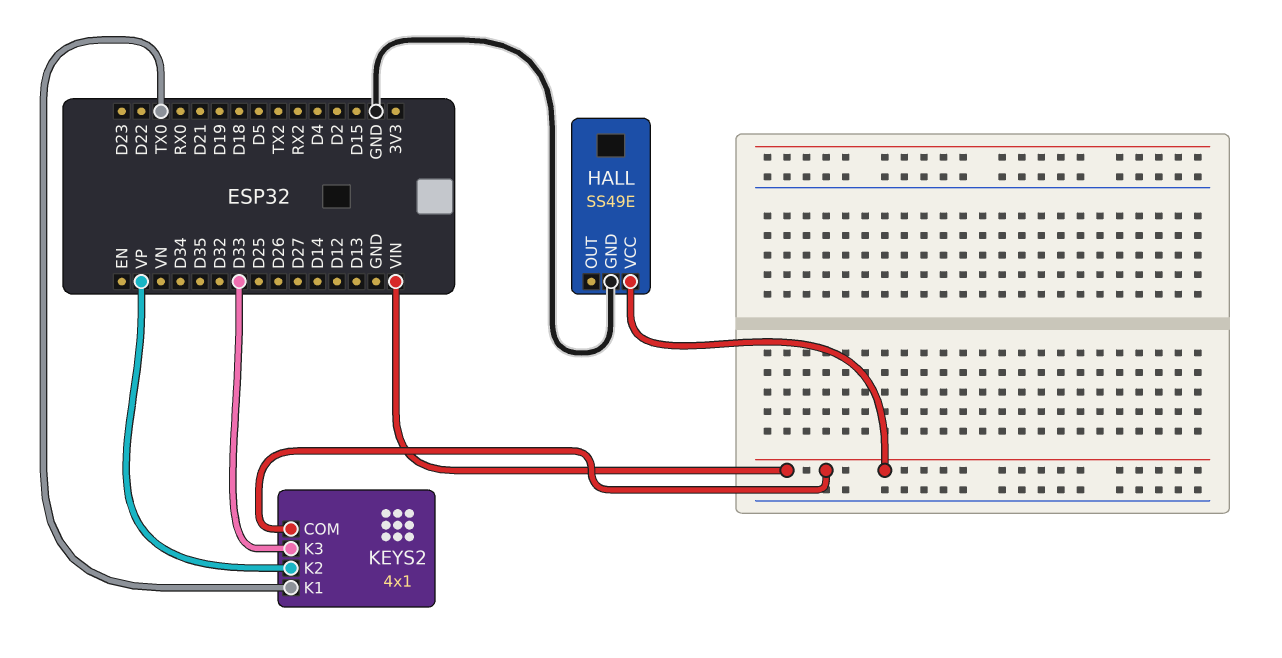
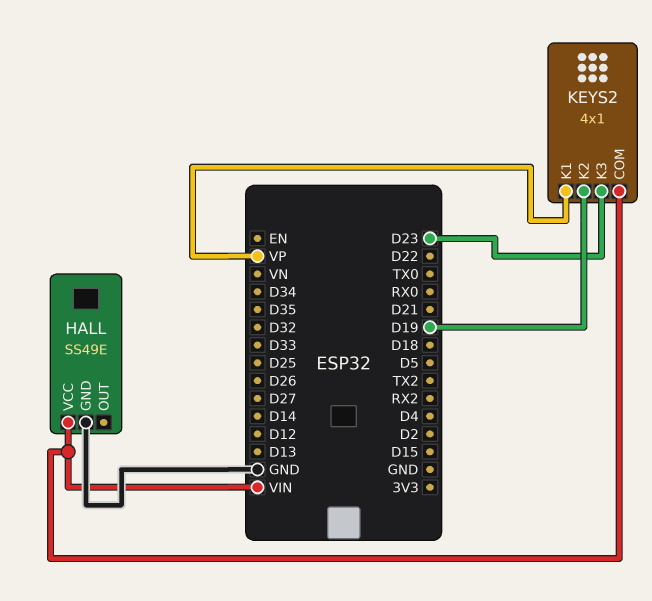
KEYS2 pin K1: TX0 -> VP
KEYS2 pin K2: VP -> D19
KEYS2 pin K3: D33 -> D23

